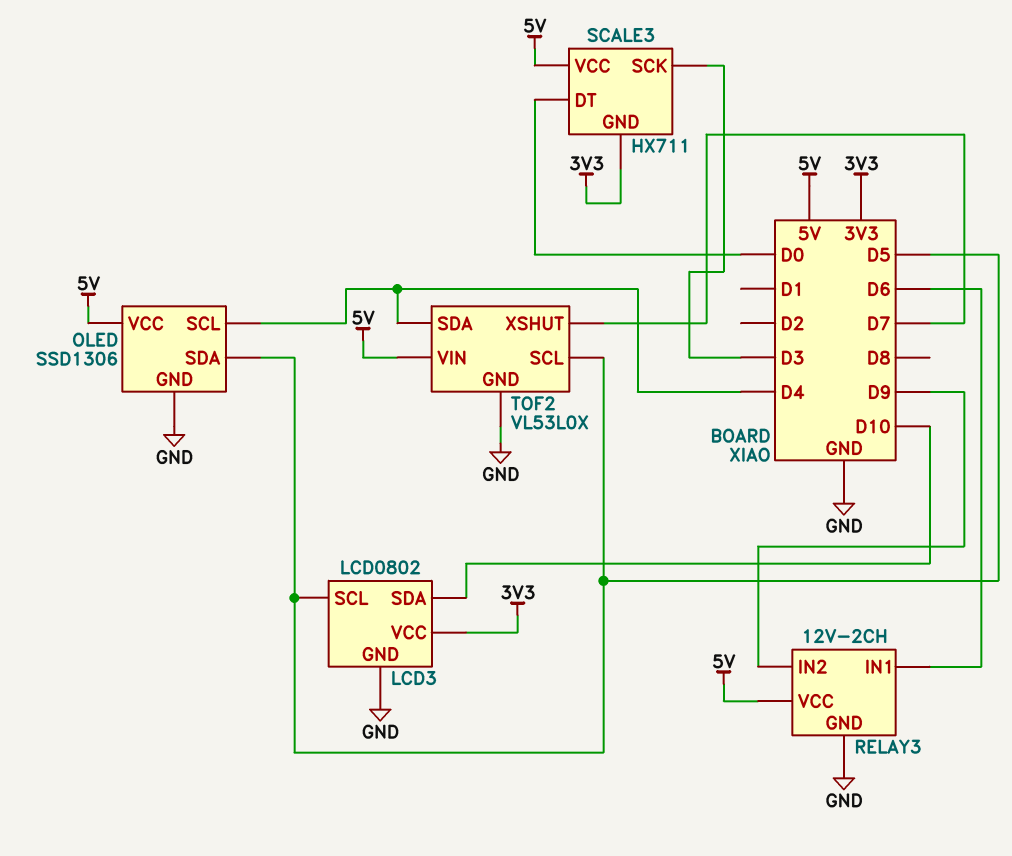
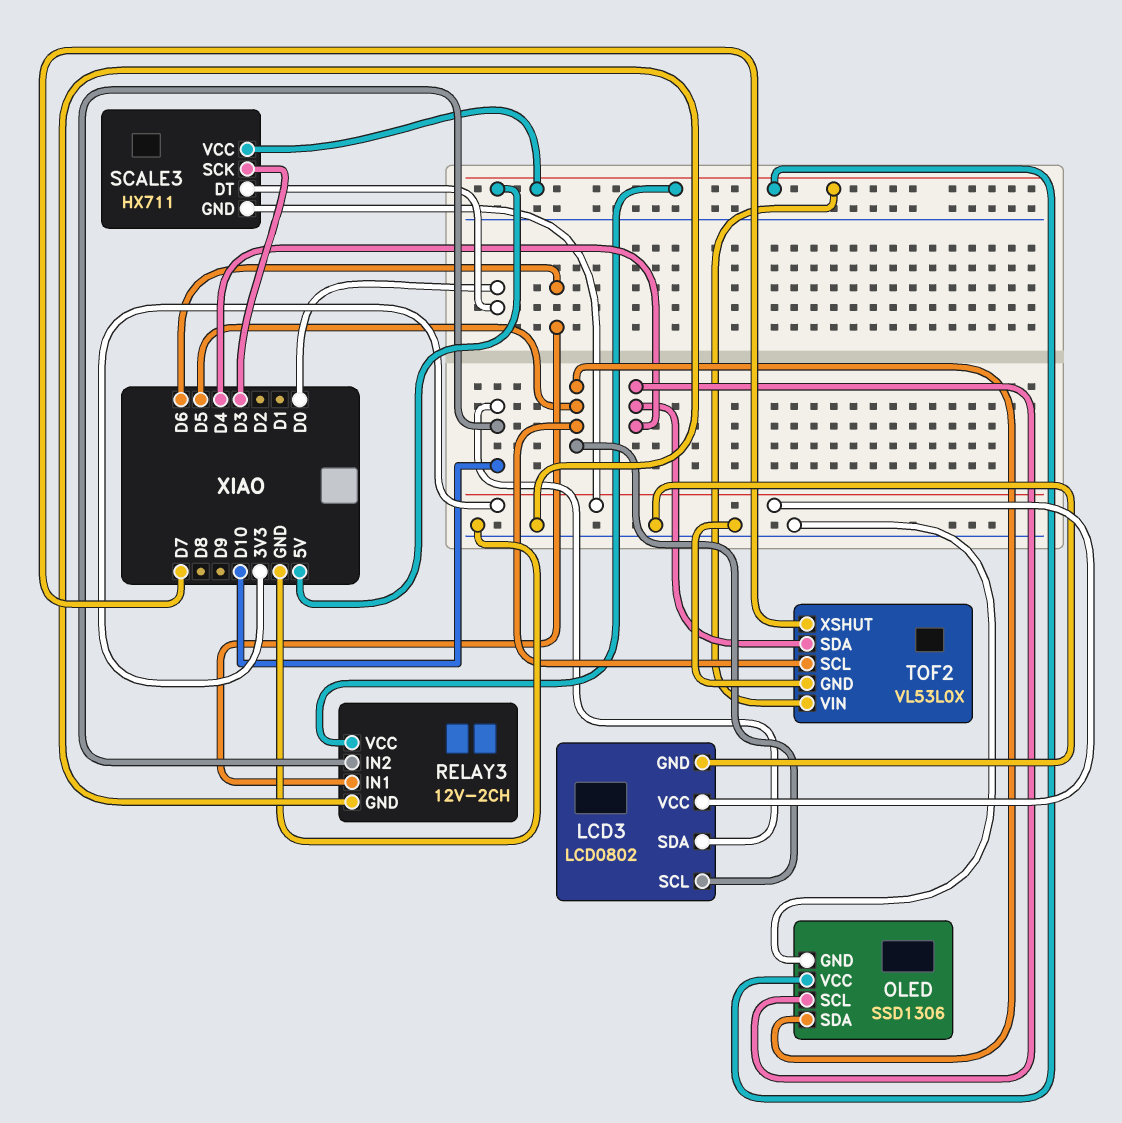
RELAY3 pin IN2: D9 -> D10

